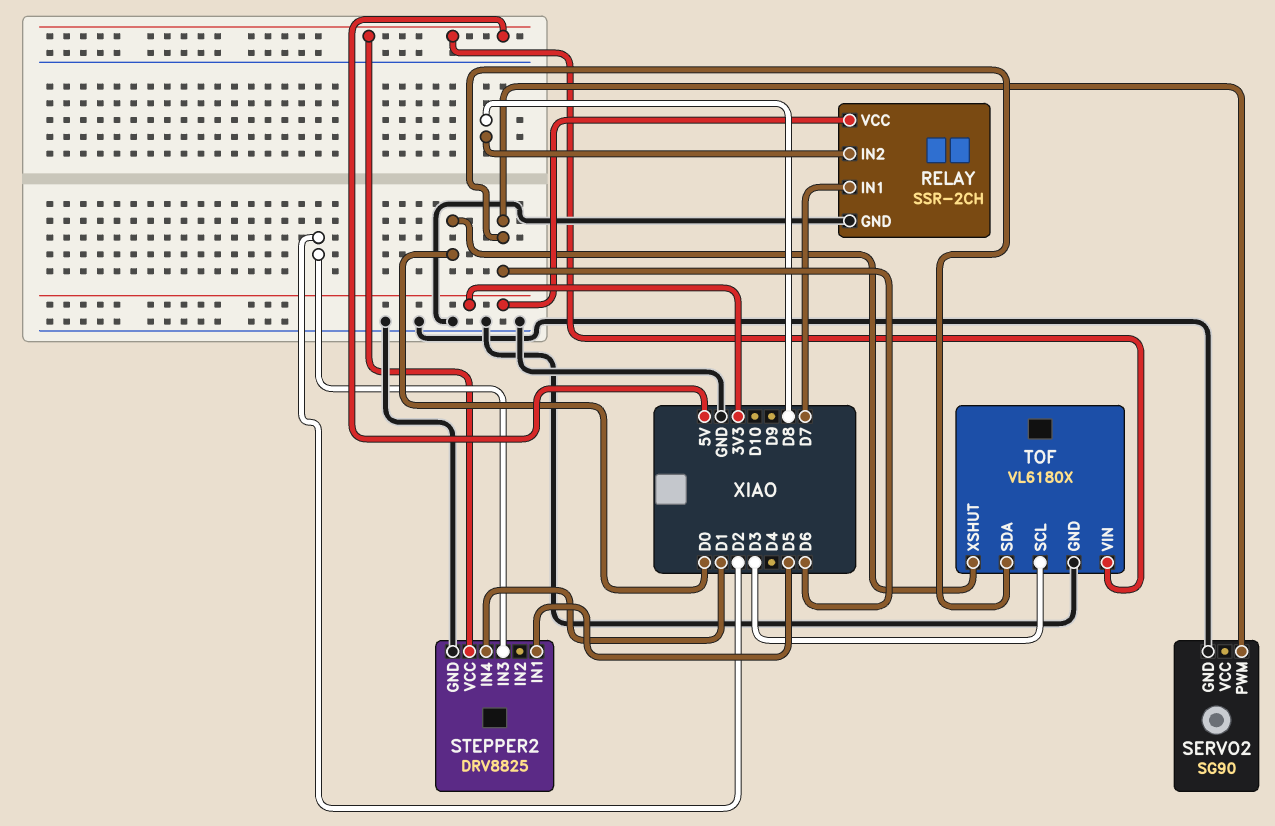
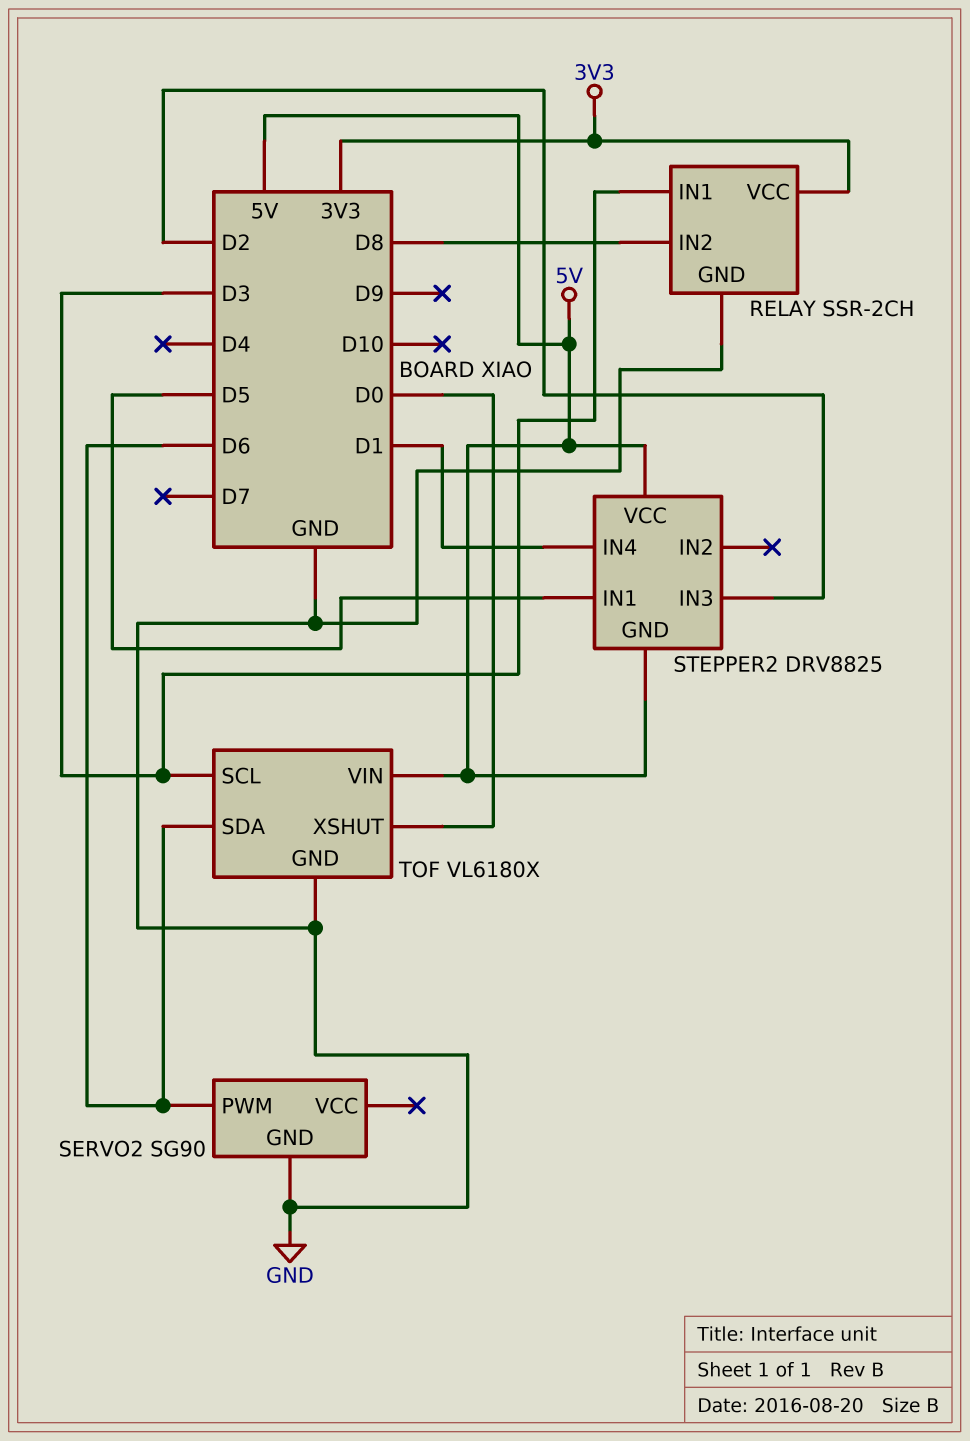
RELAY pin IN1: D7 -> D3
STEPPER2 pin GND: GND -> 5V

